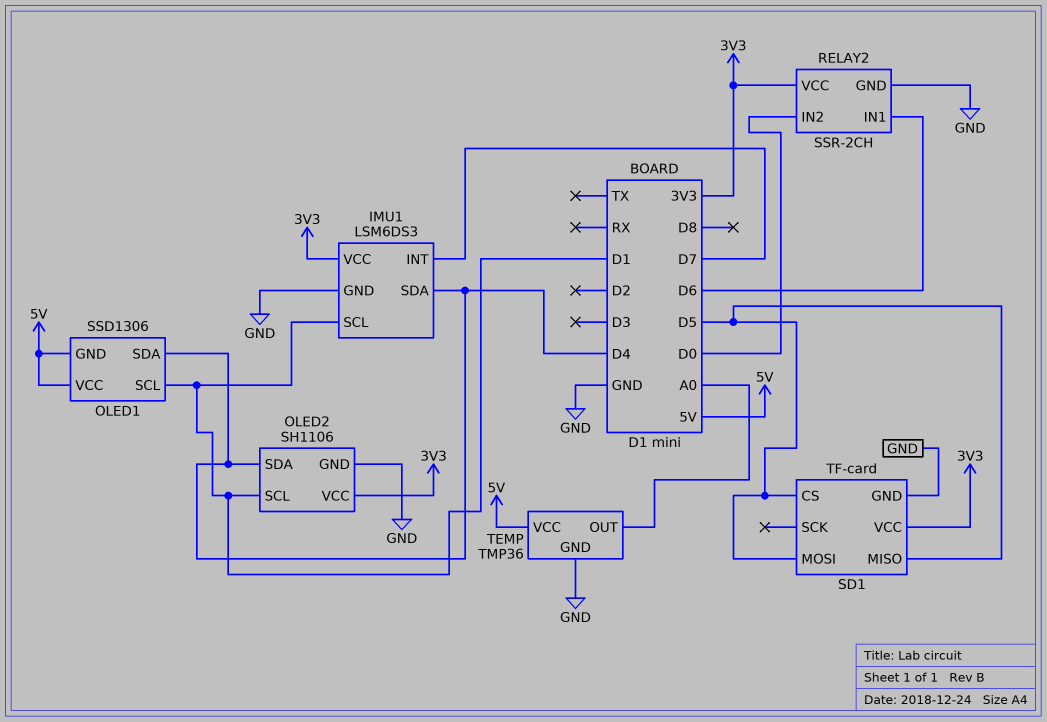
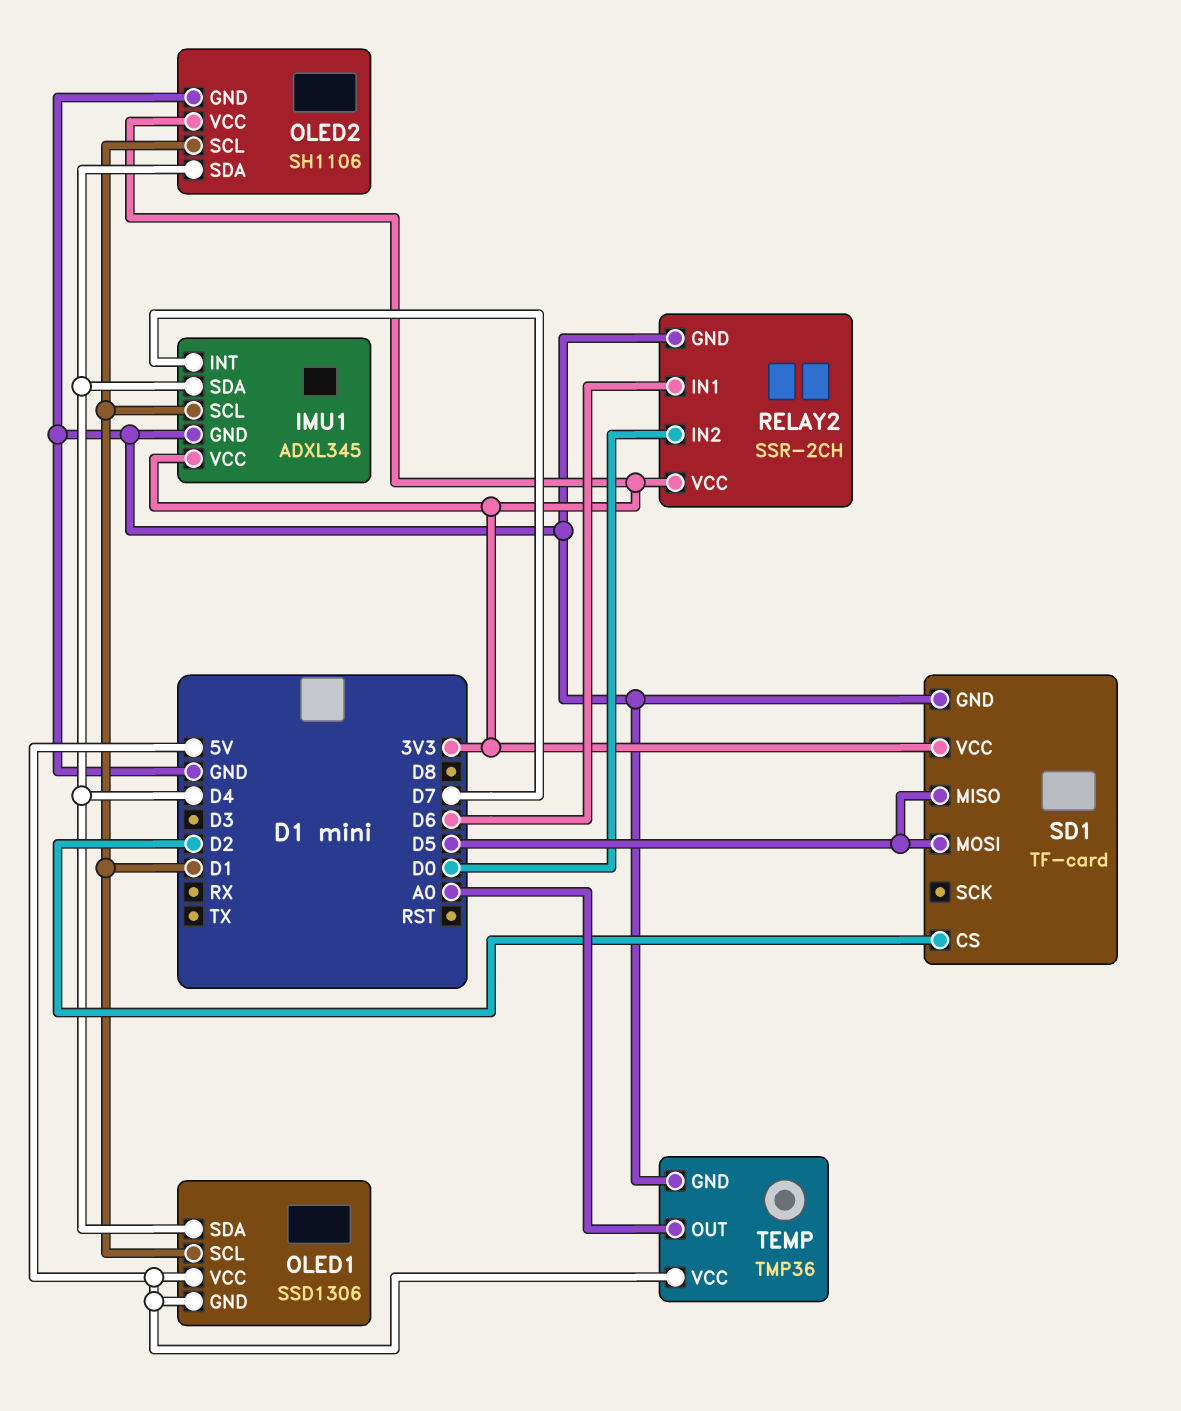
IMU1: LSM6DS3 -> ADXL345
SD1 pin CS: D5 -> D2

